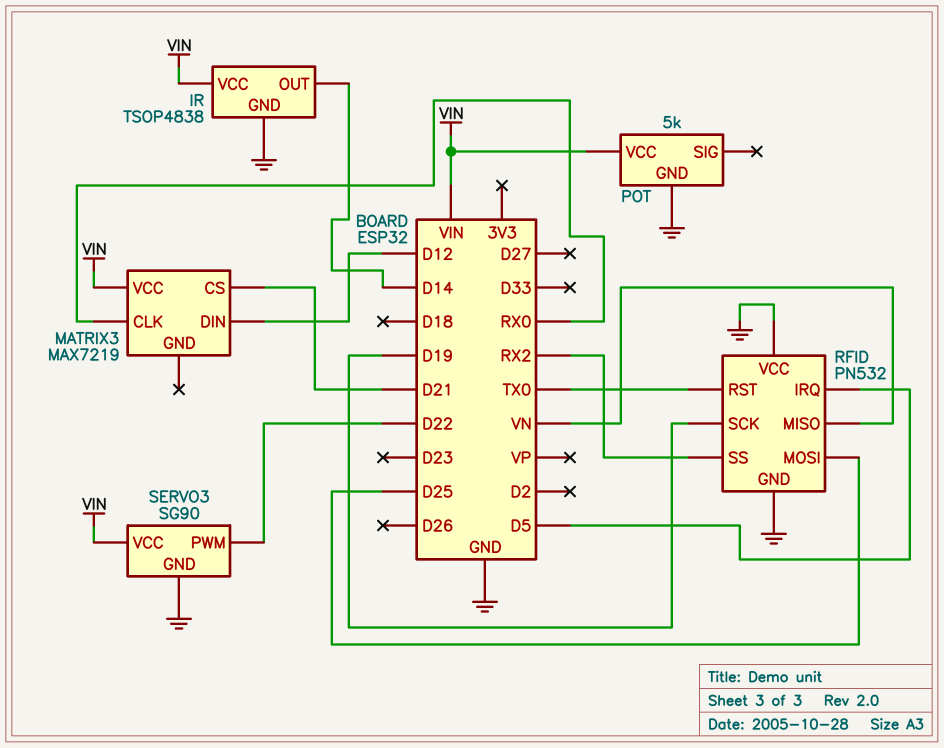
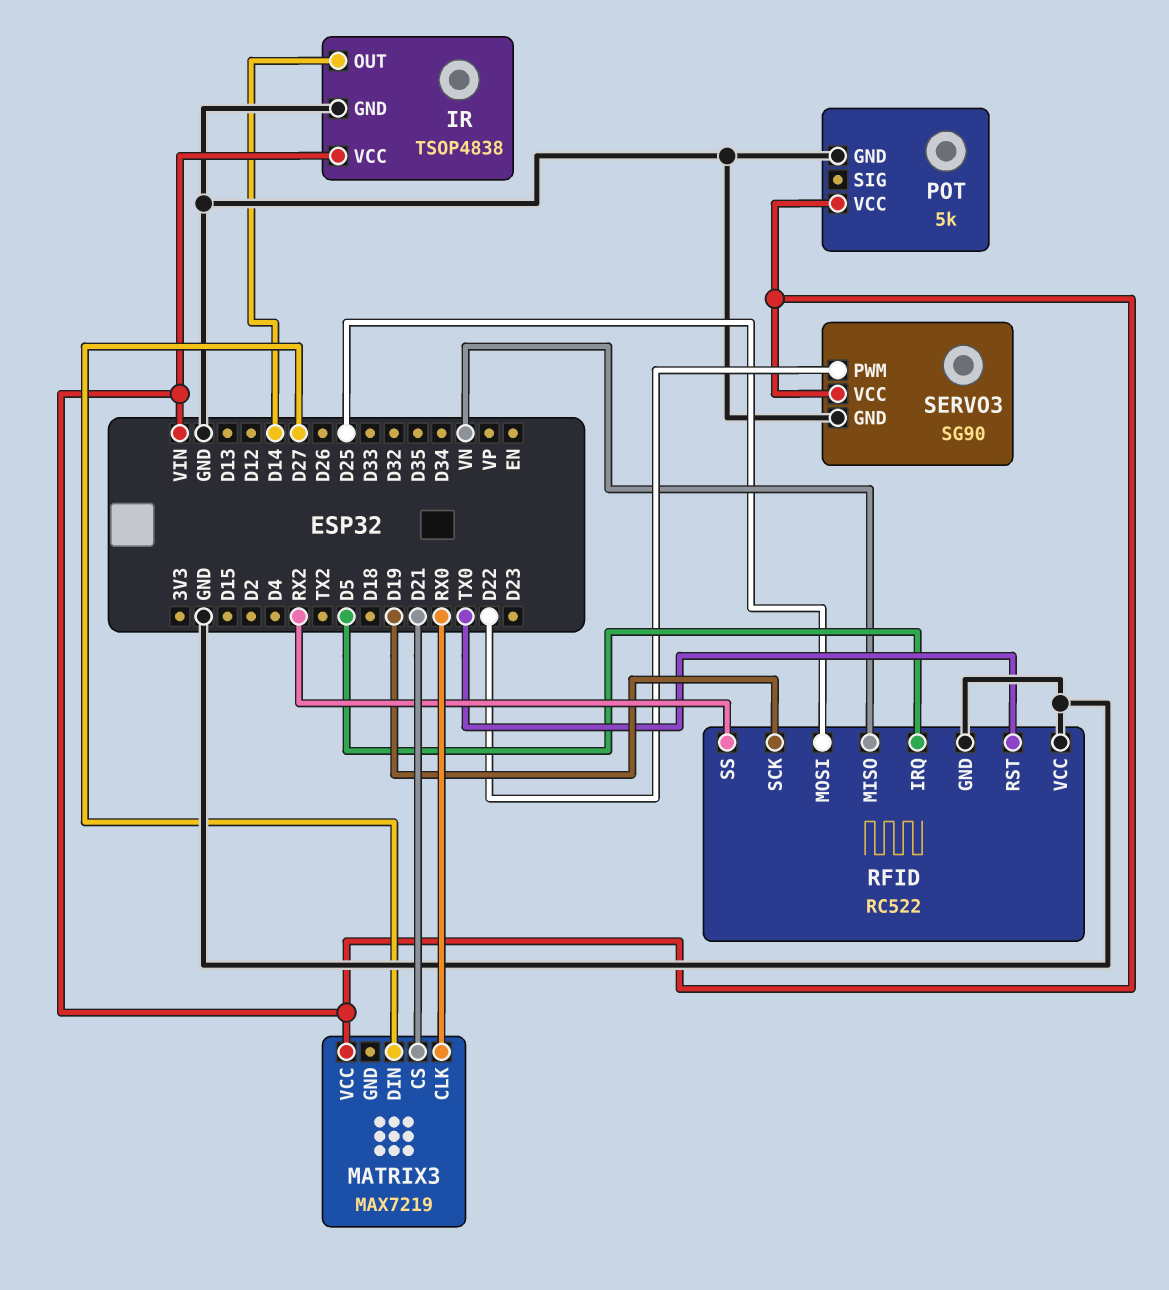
MATRIX3 pin DIN: D12 -> D27
RFID: PN532 -> RC522

